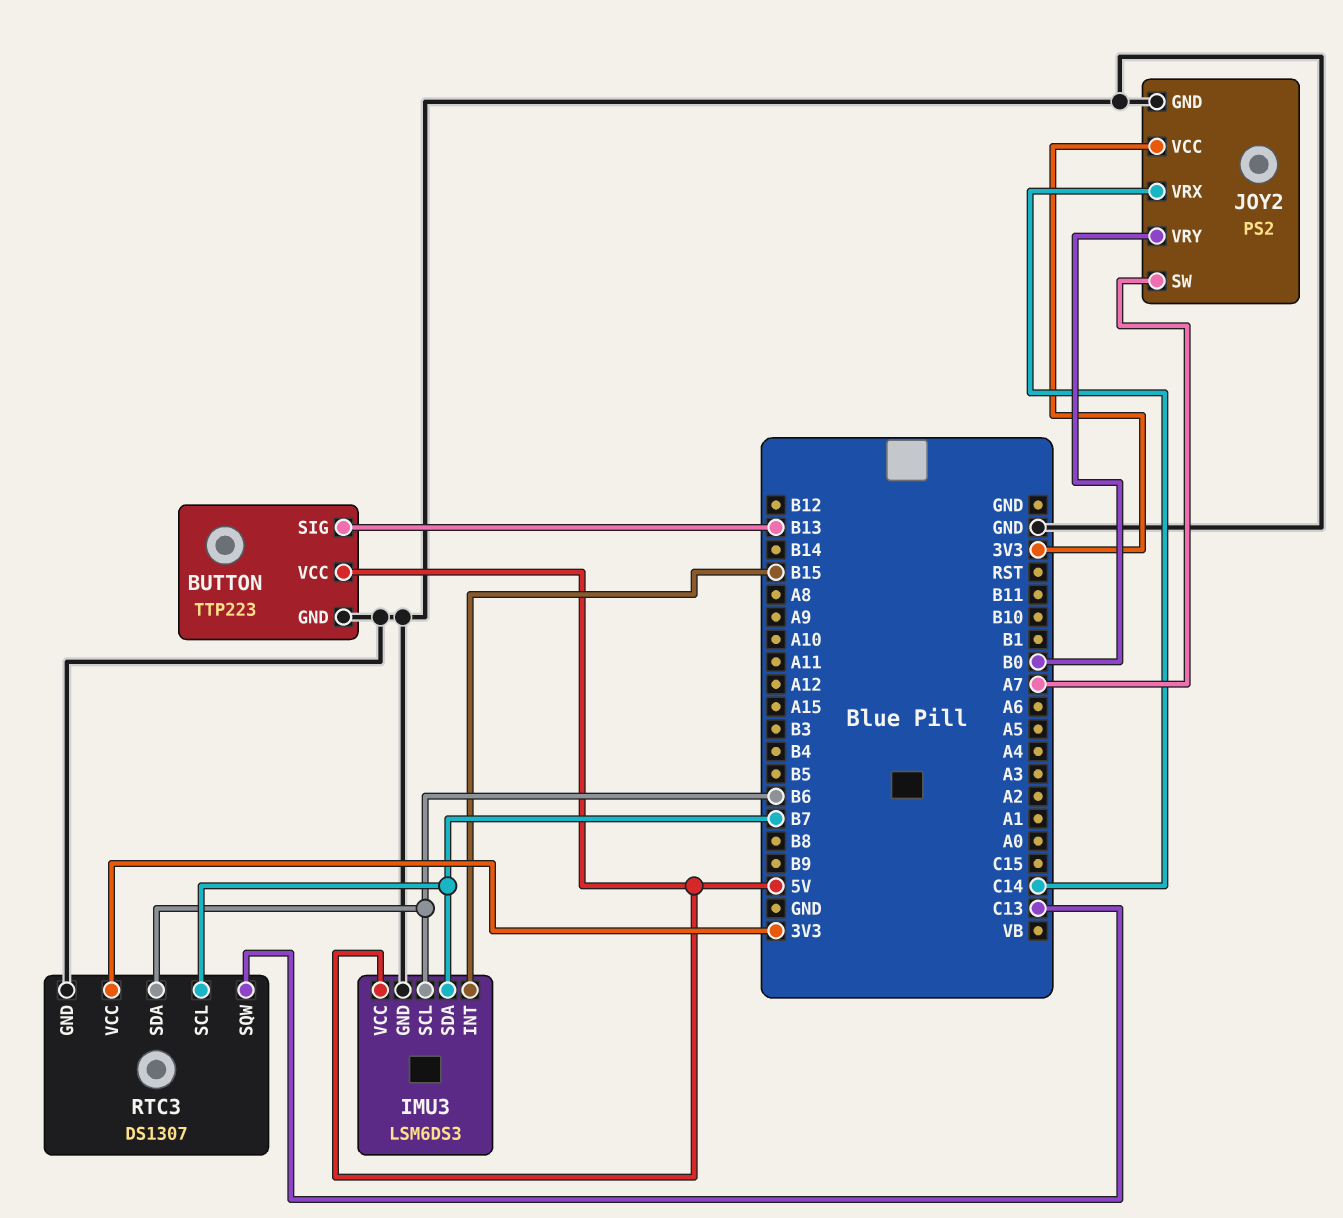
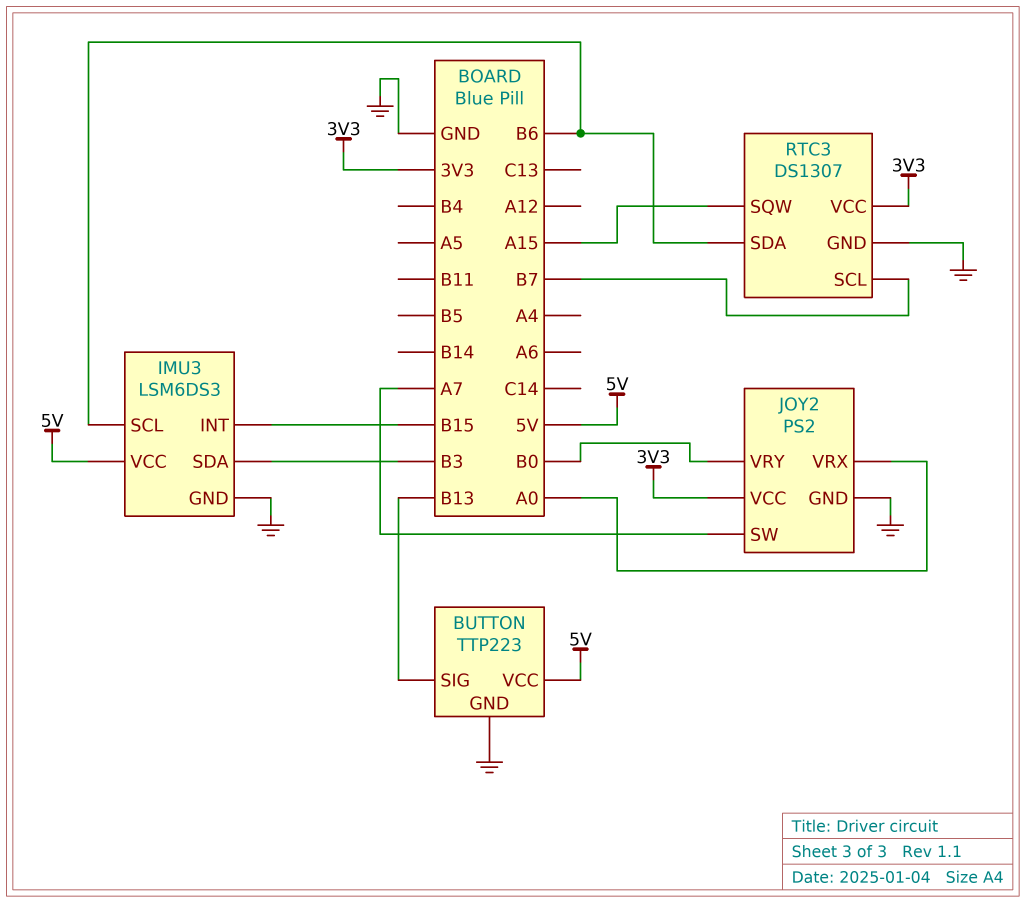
IMU3 pin SDA: B7 -> B3
JOY2 pin VRX: C14 -> A0
RTC3 pin SQW: C13 -> A15

